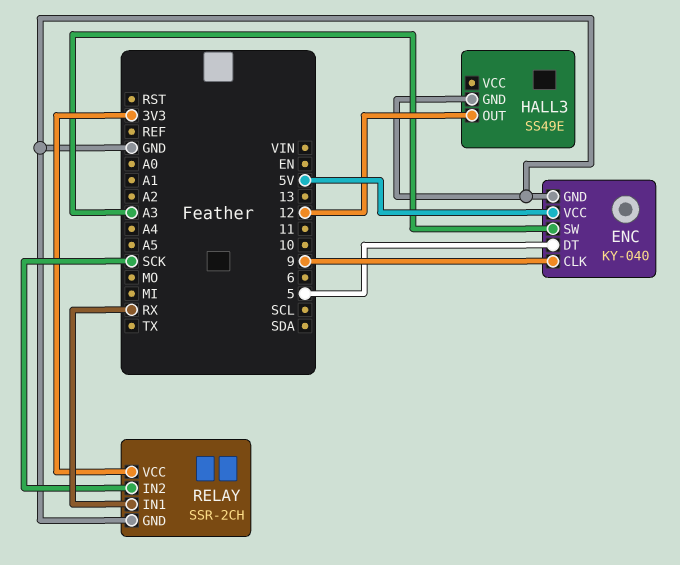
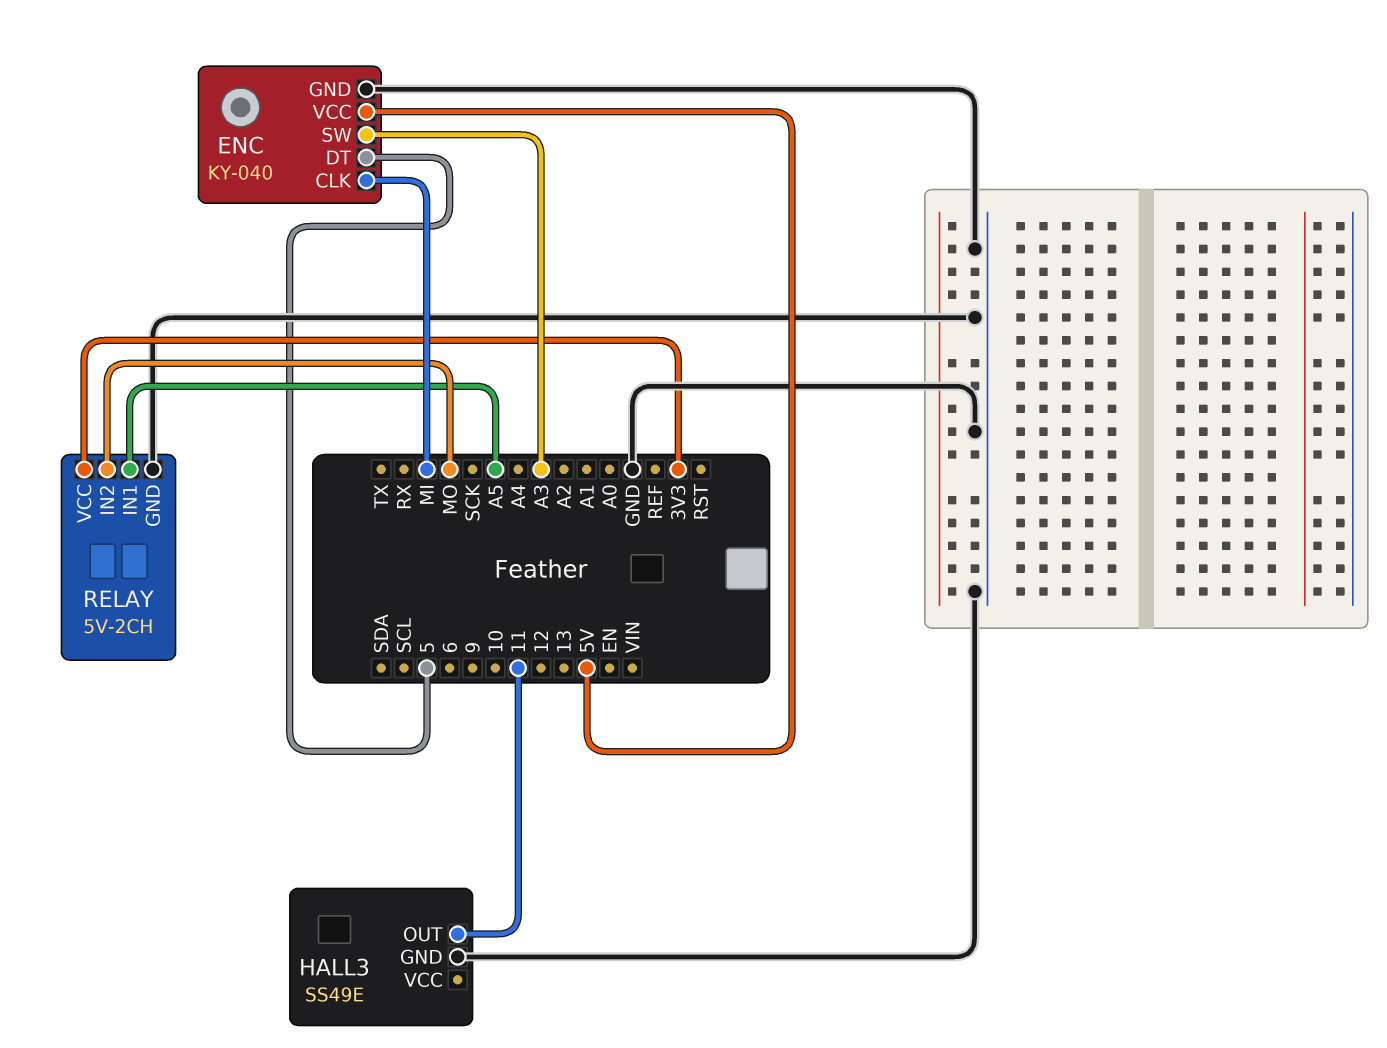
ENC pin CLK: 9 -> MI
HALL3 pin OUT: 12 -> 11
RELAY: SSR-2CH -> 5V-2CH
RELAY pin IN1: RX -> A5
RELAY pin IN2: SCK -> MO

